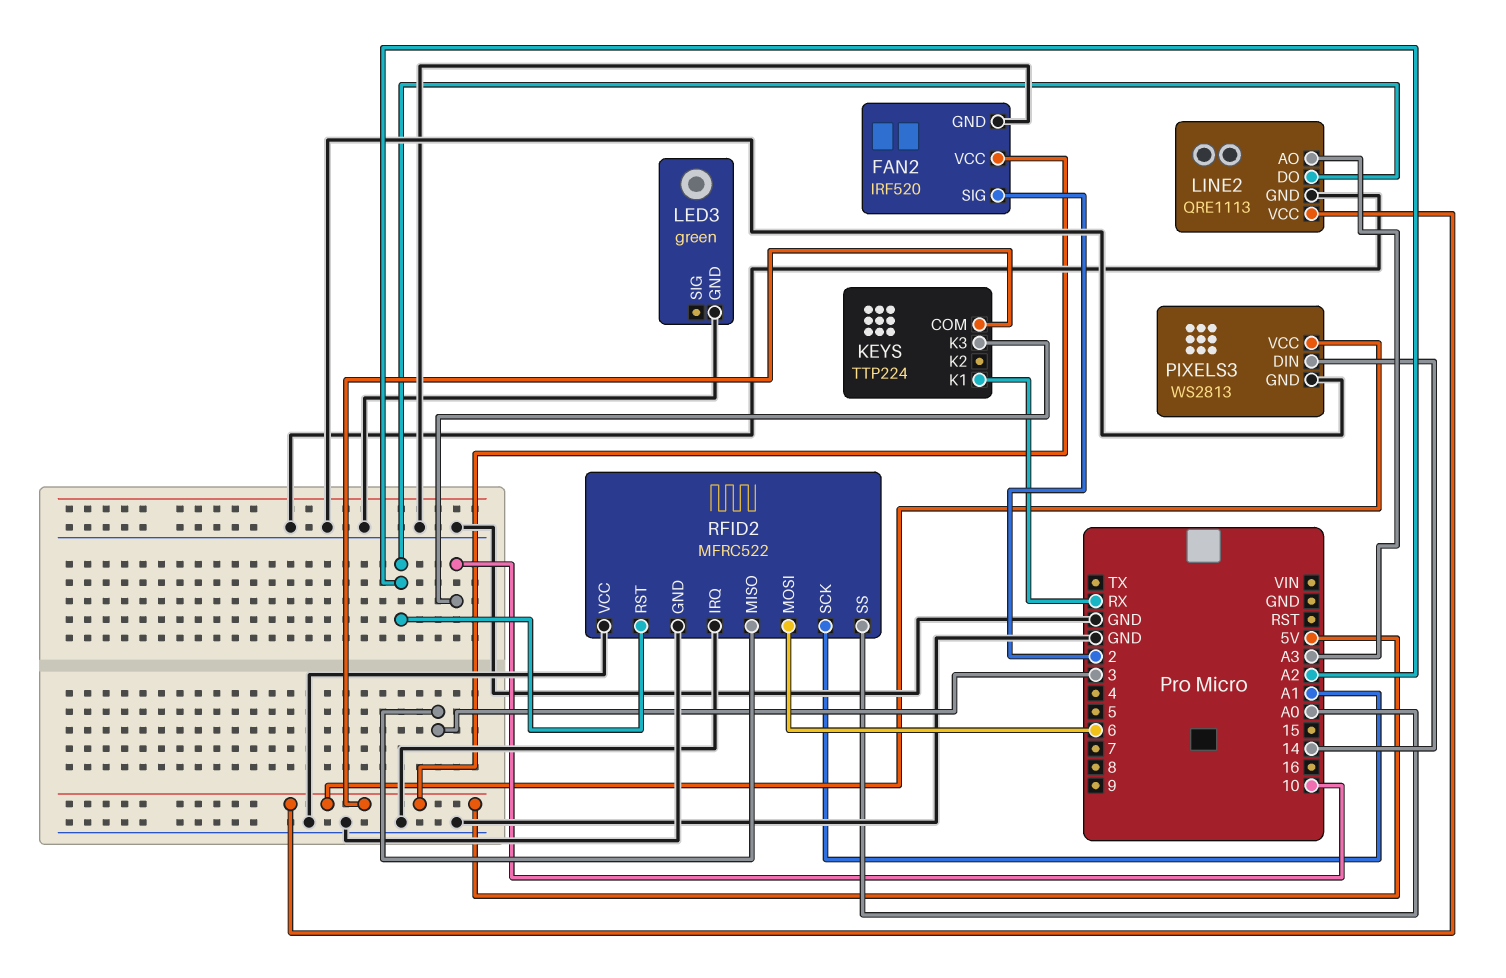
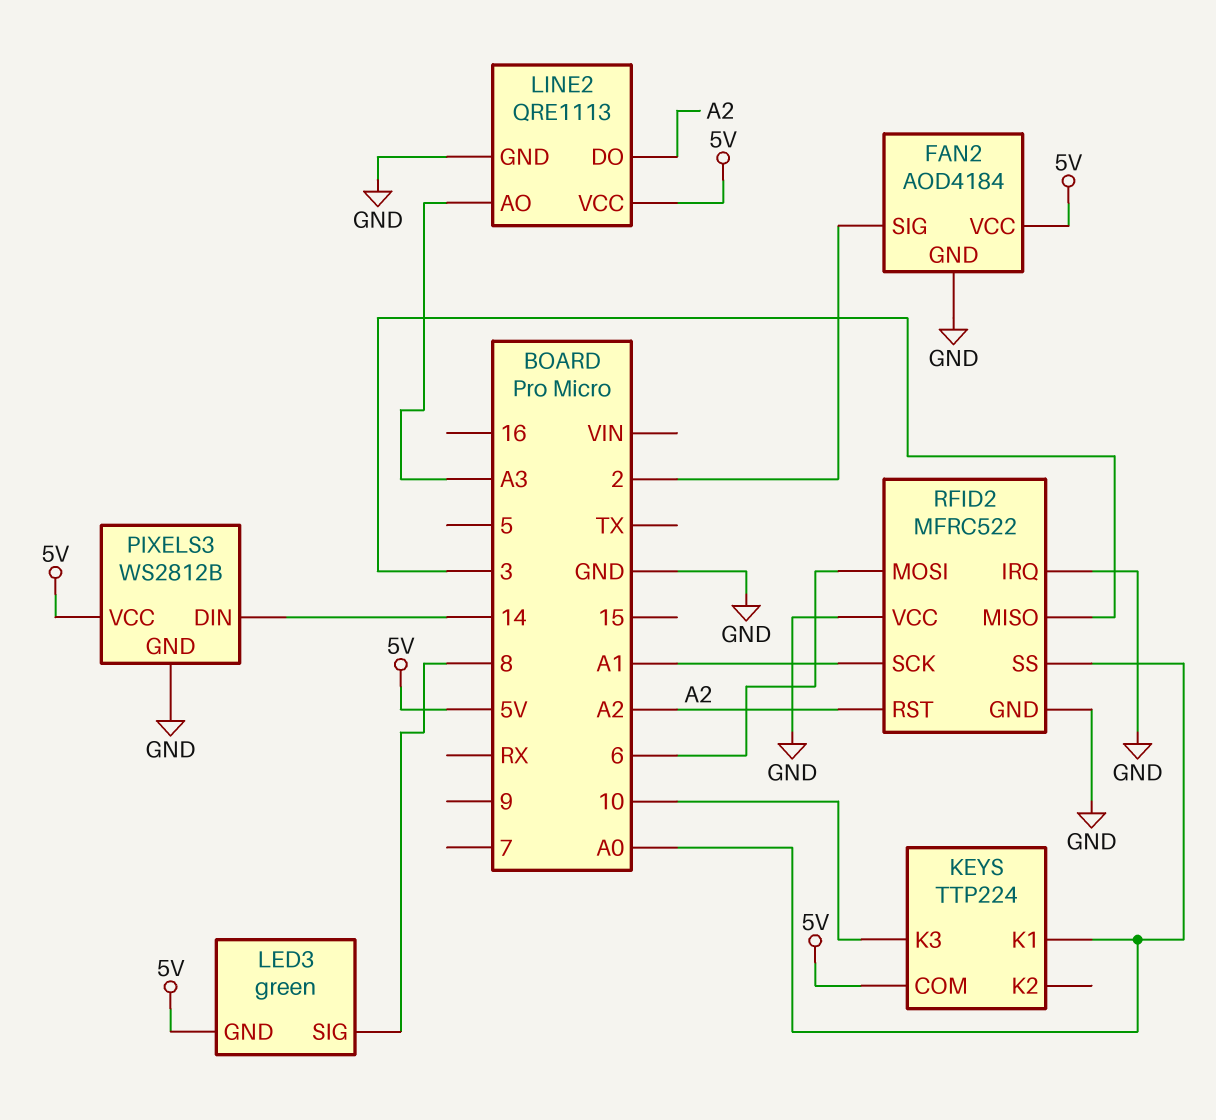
FAN2: IRF520 -> AOD4184
KEYS pin K1: RX -> A0
LED3 pin GND: GND -> 5V
LED3 pin SIG: none -> 8
PIXELS3: WS2813 -> WS2812B

